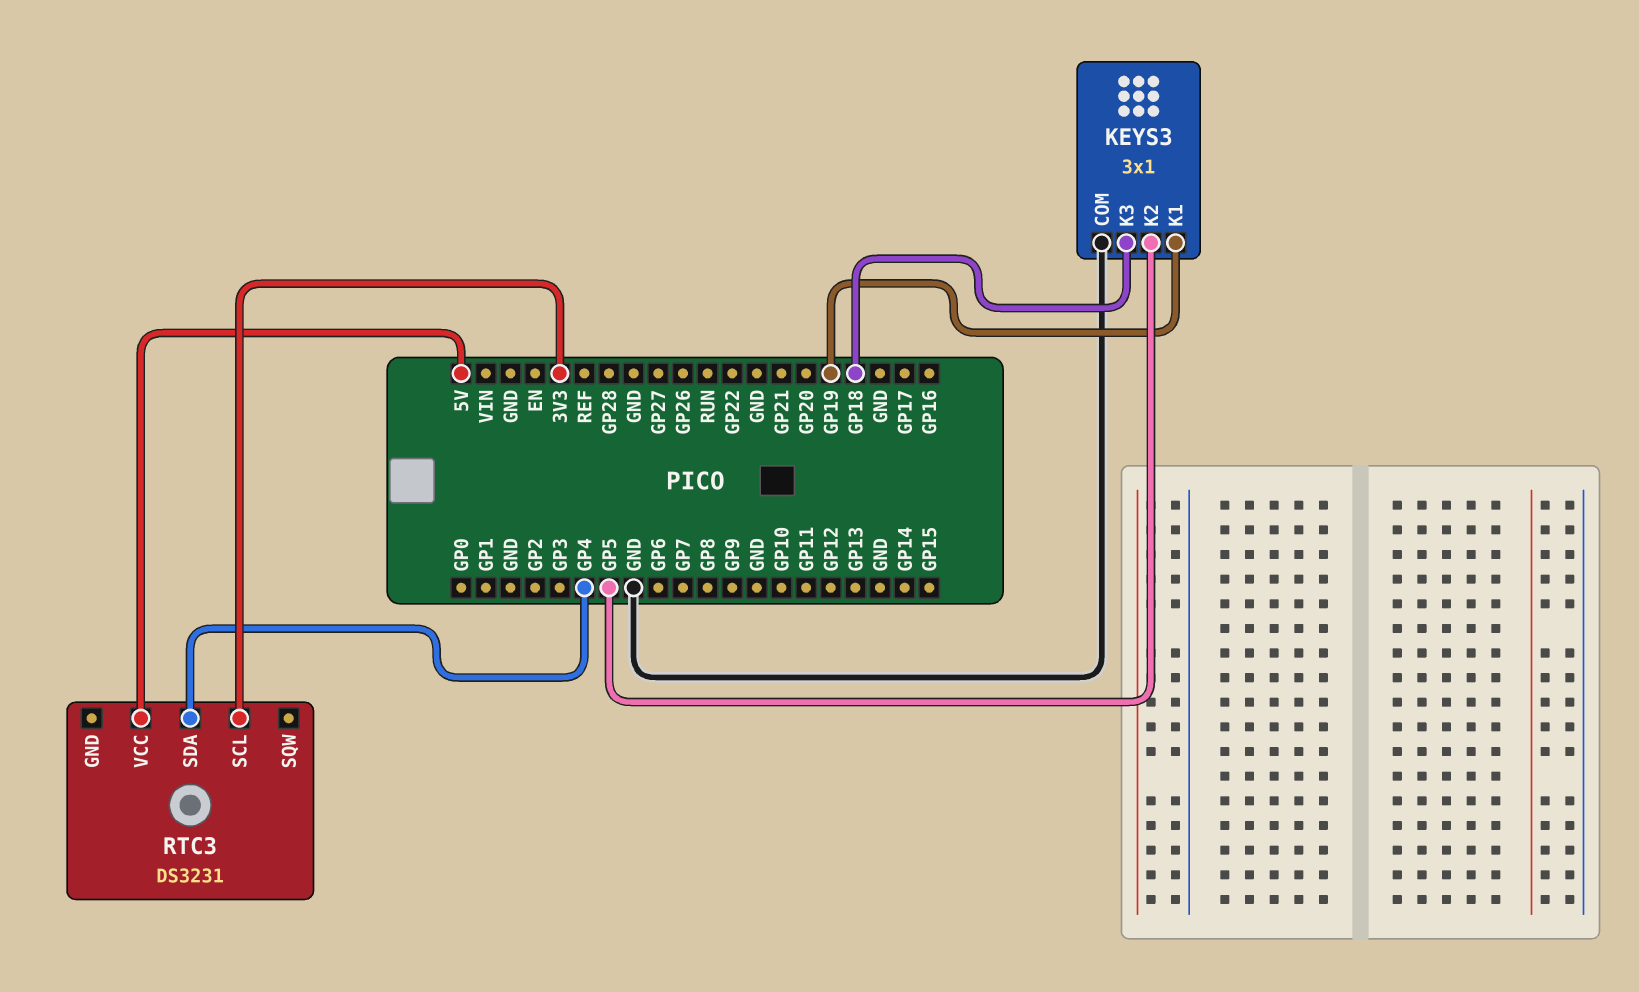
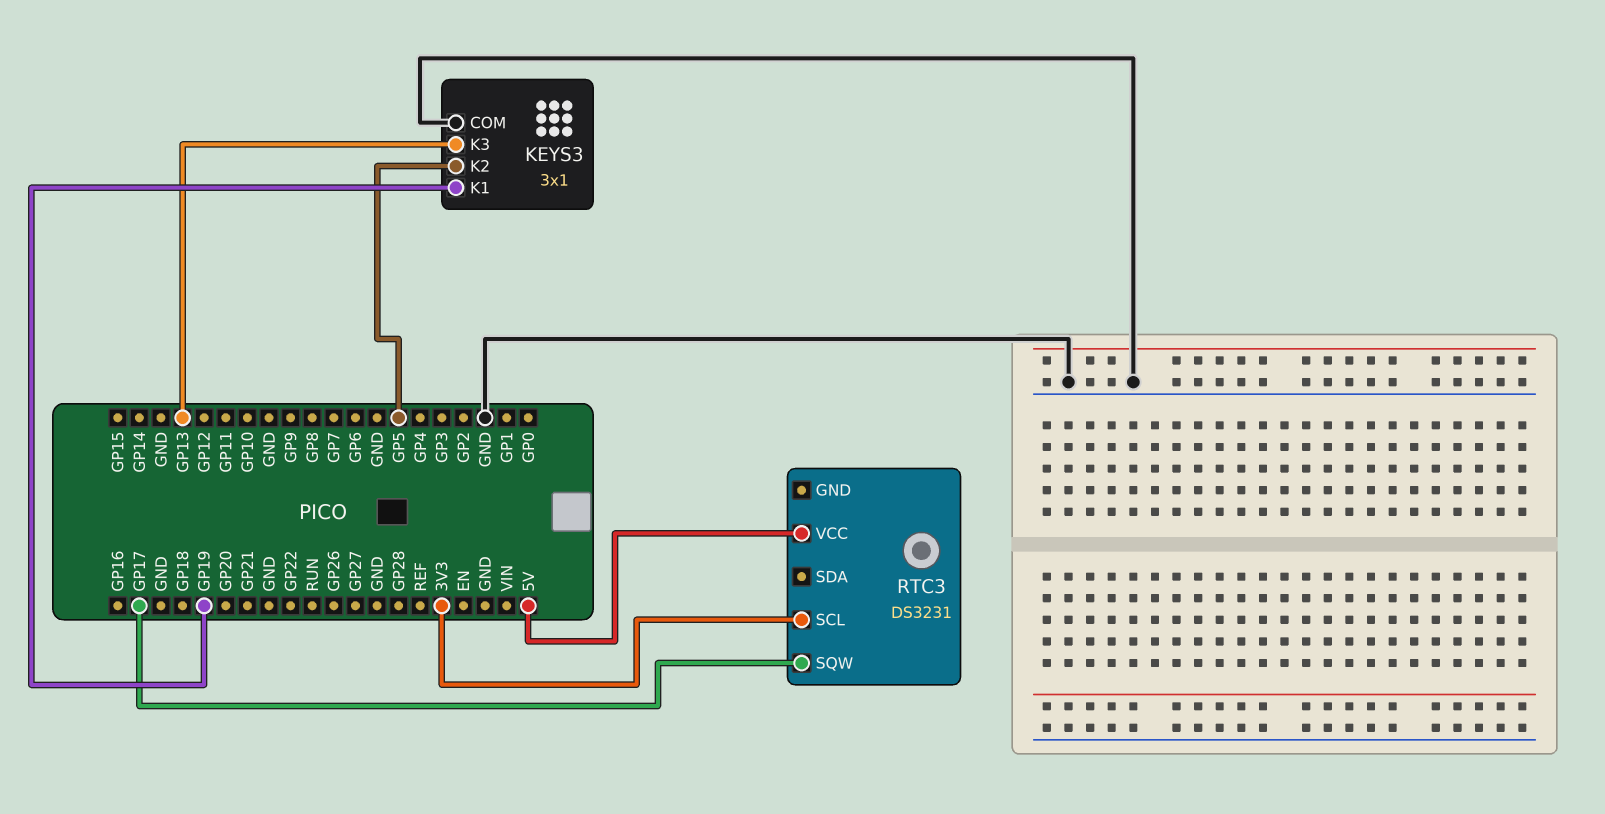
KEYS3 pin K3: GP18 -> GP13
RTC3 pin SDA: GP4 -> none
RTC3 pin SQW: none -> GP17

